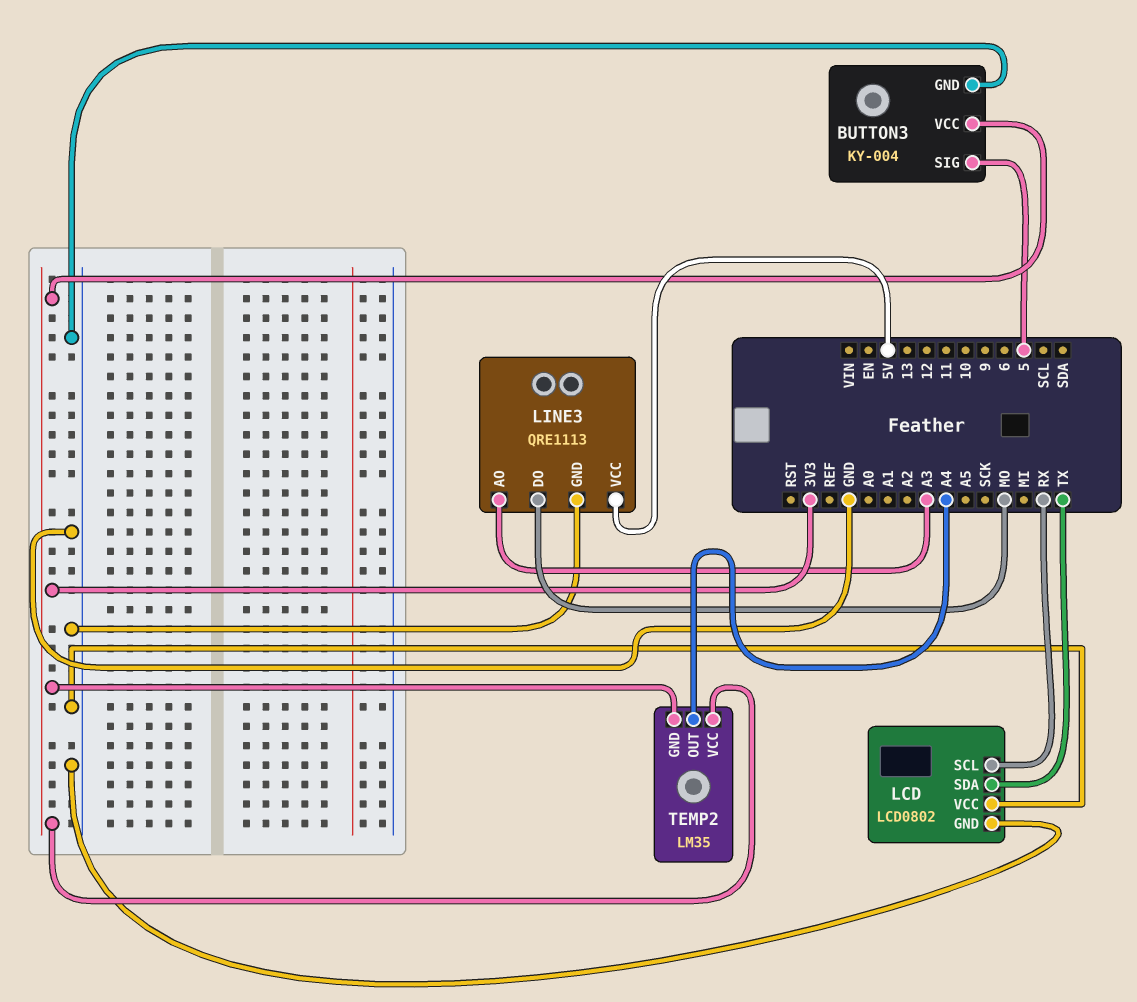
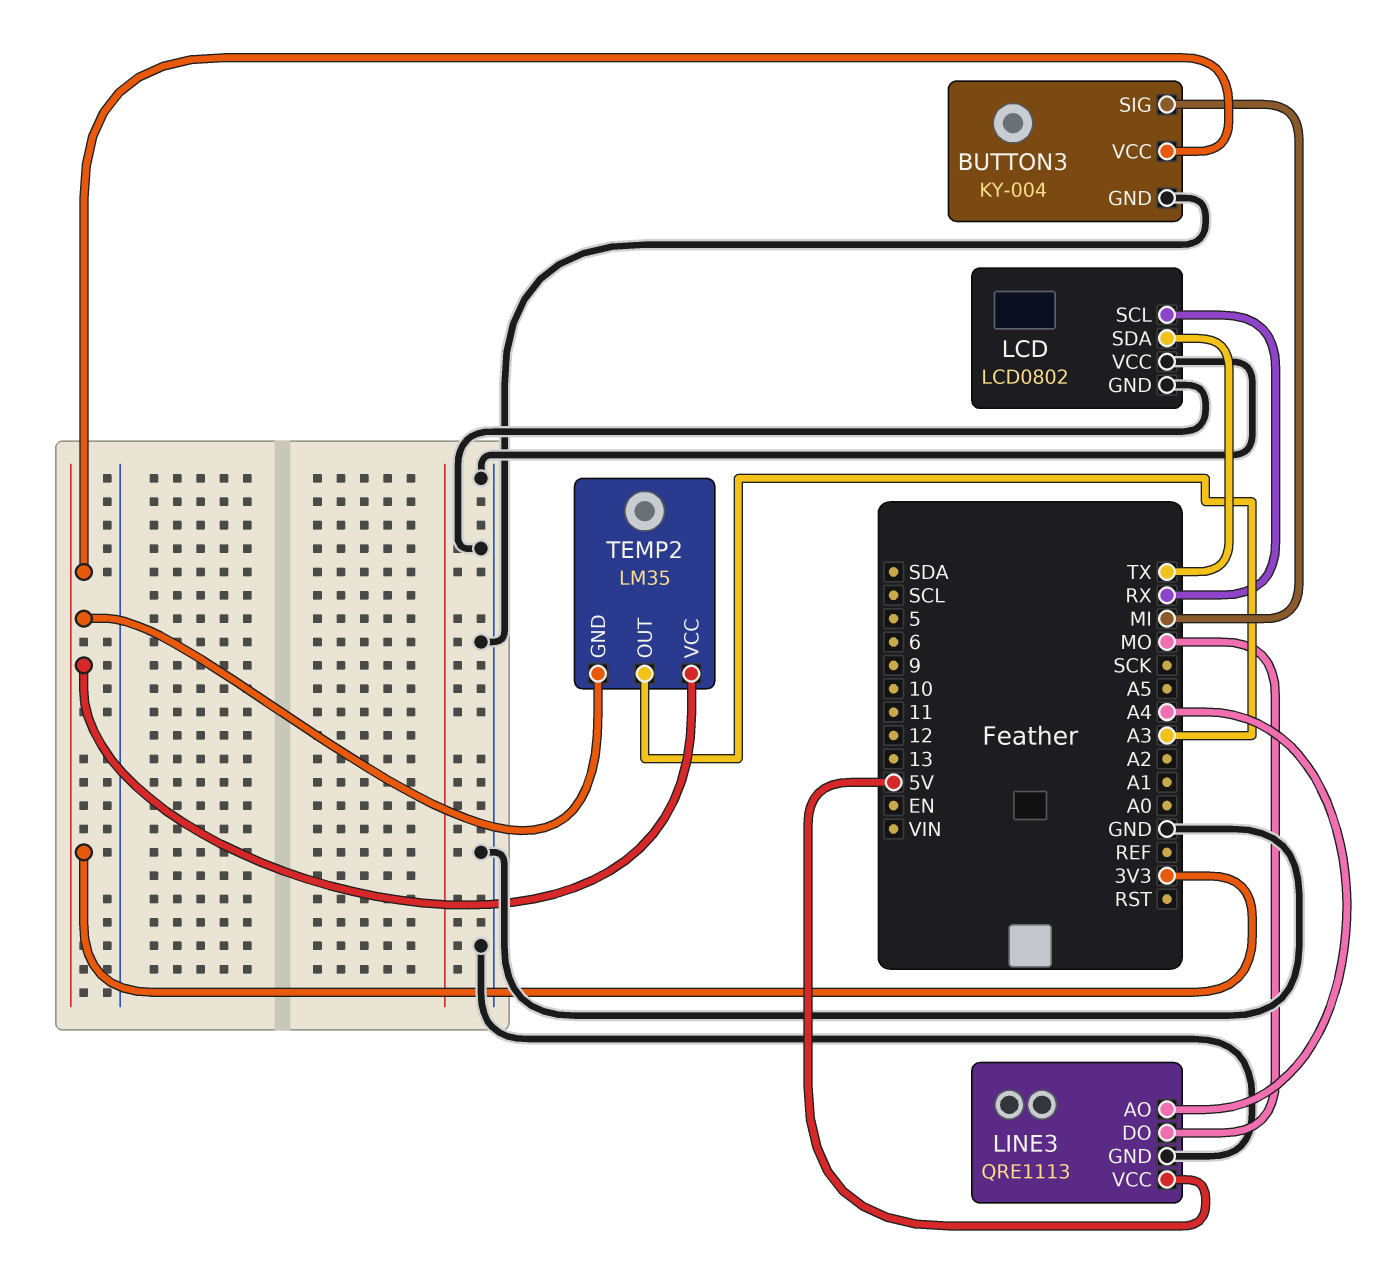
BUTTON3 pin SIG: 5 -> MI
LINE3 pin AO: A3 -> A4
TEMP2 pin OUT: A4 -> A3

